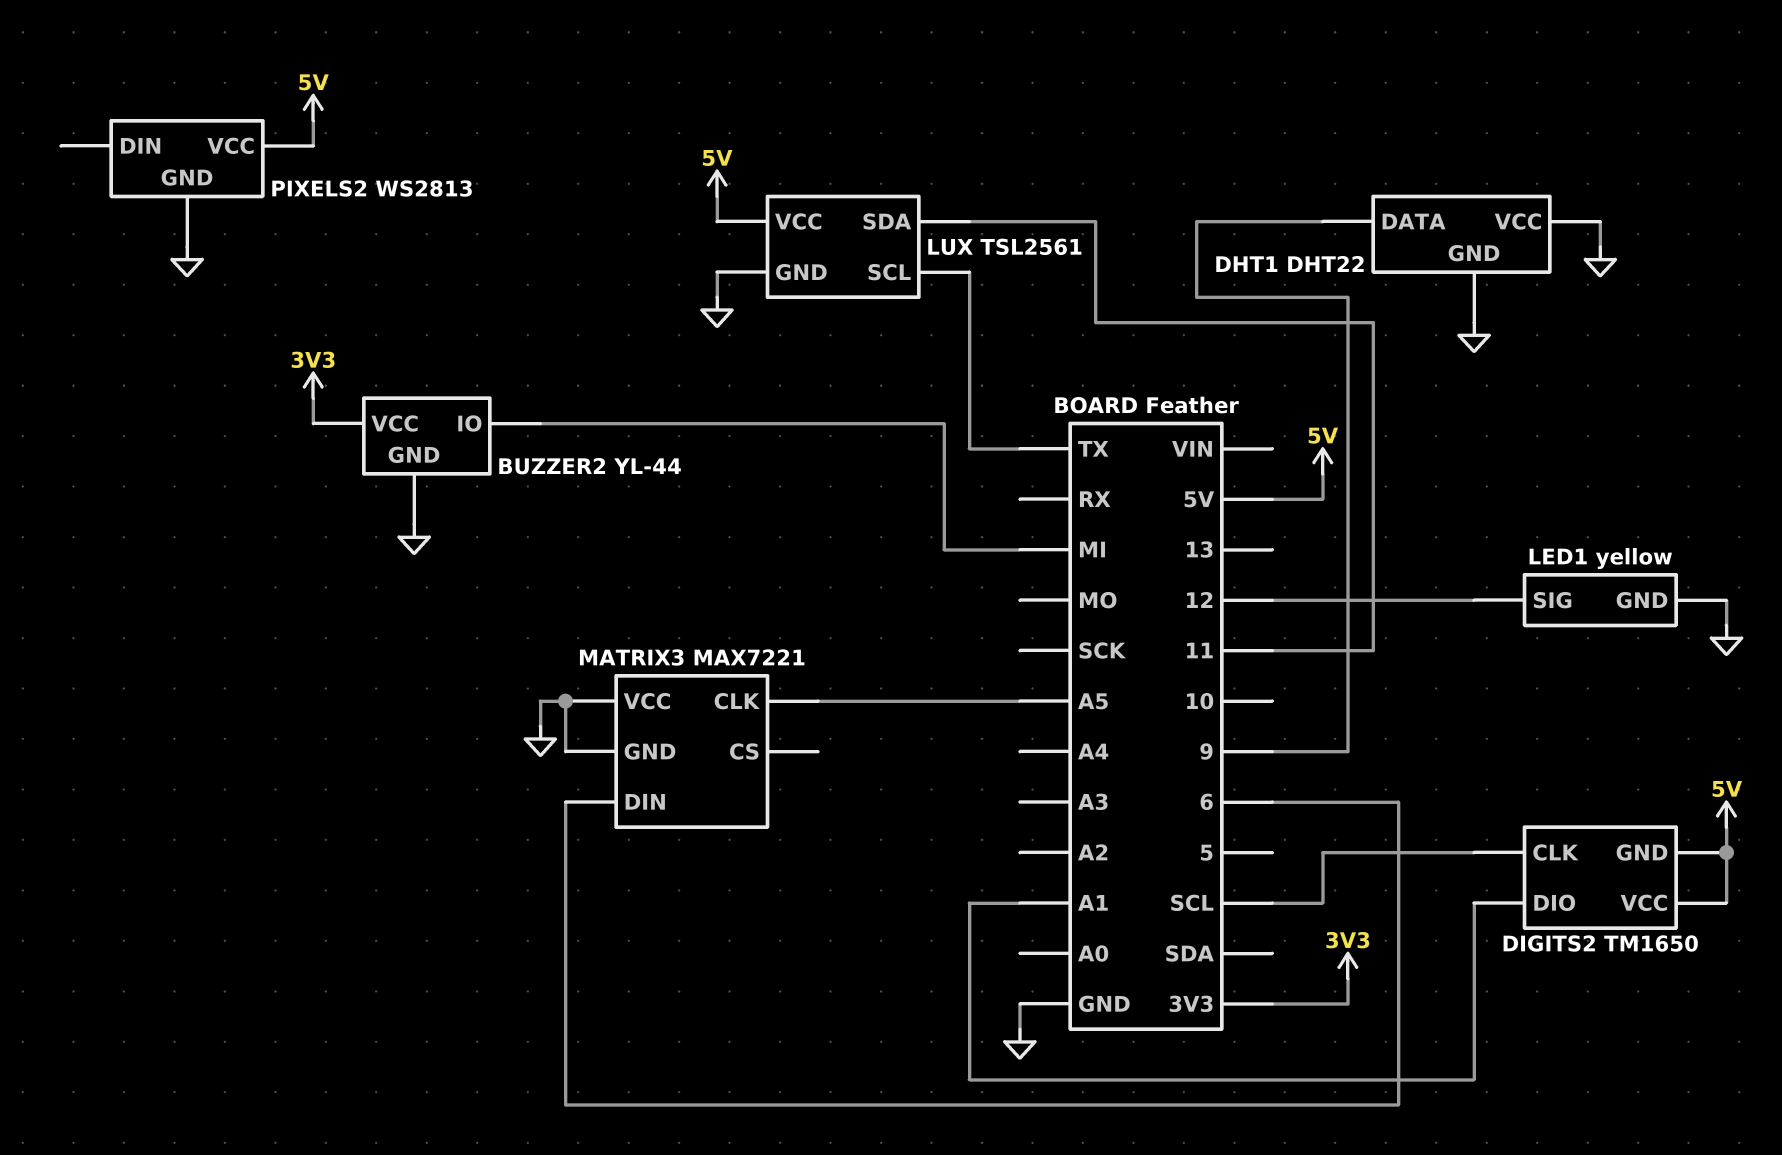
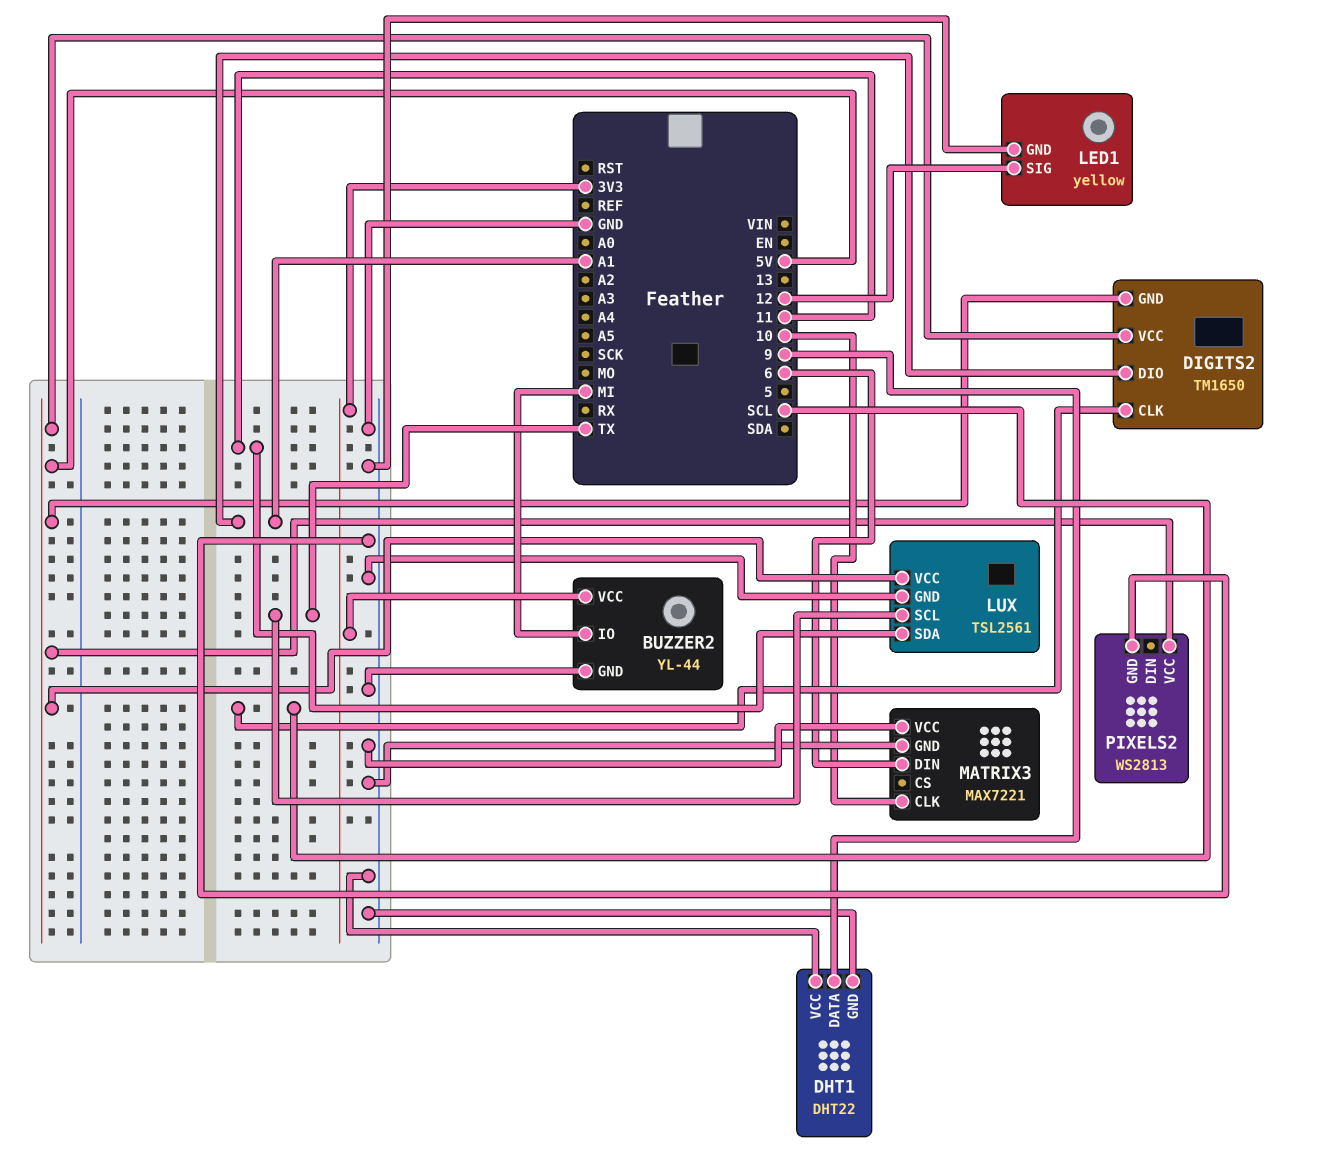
MATRIX3 pin CLK: A5 -> 10

